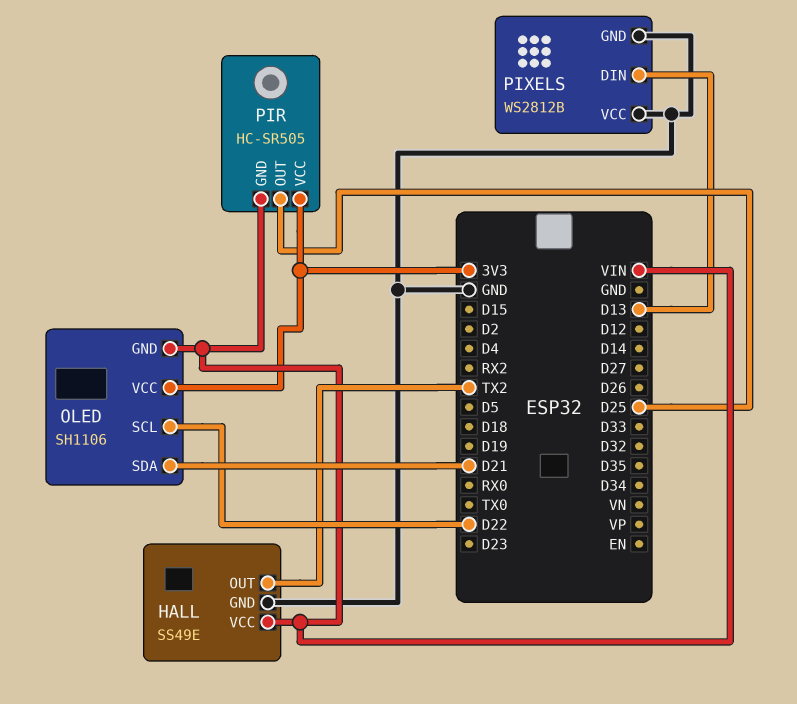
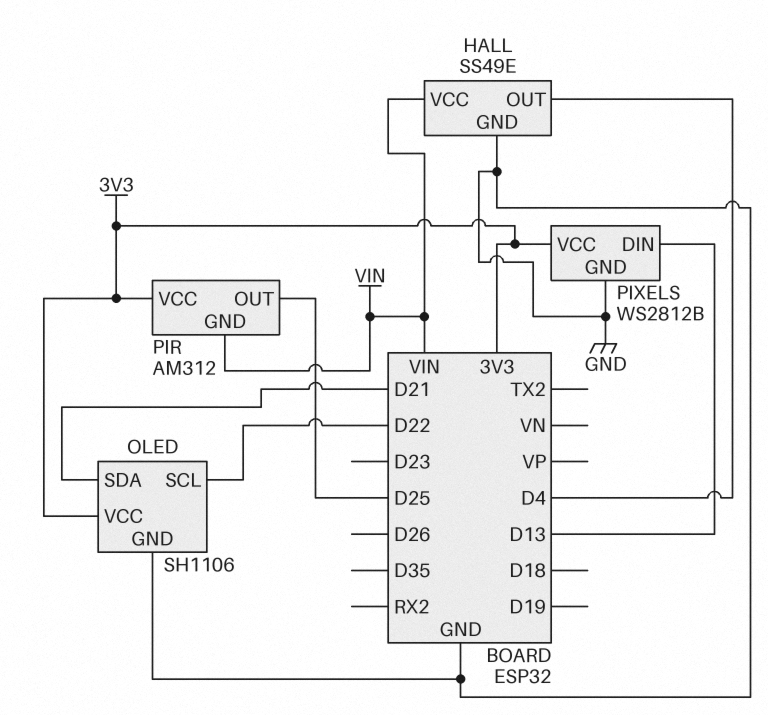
HALL pin OUT: TX2 -> D4
OLED pin GND: VIN -> GND
PIR: HC-SR505 -> AM312
PIXELS pin VCC: GND -> 3V3

